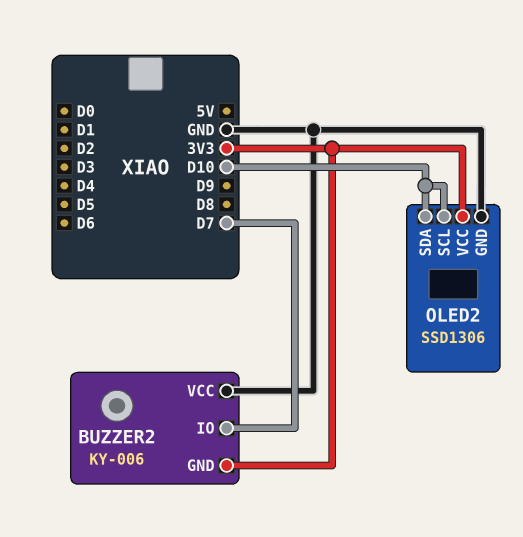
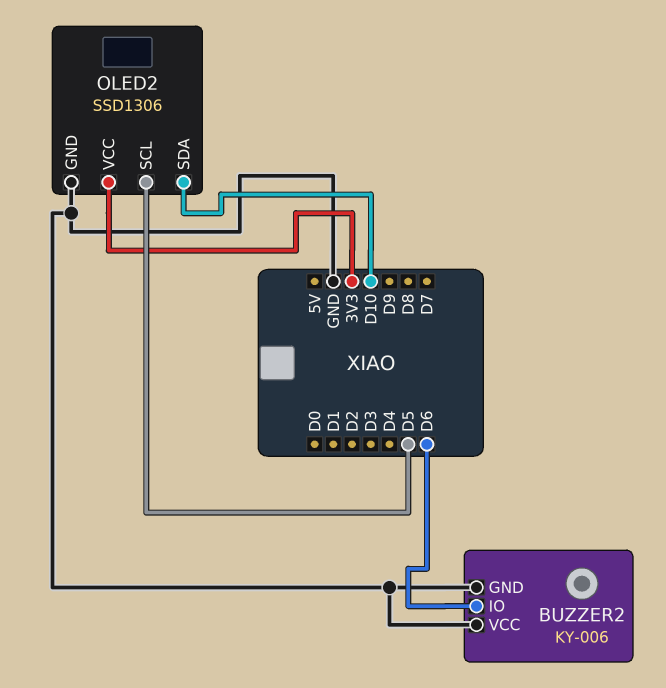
BUZZER2 pin GND: 3V3 -> GND
BUZZER2 pin IO: D7 -> D6
OLED2 pin SCL: D10 -> D5

